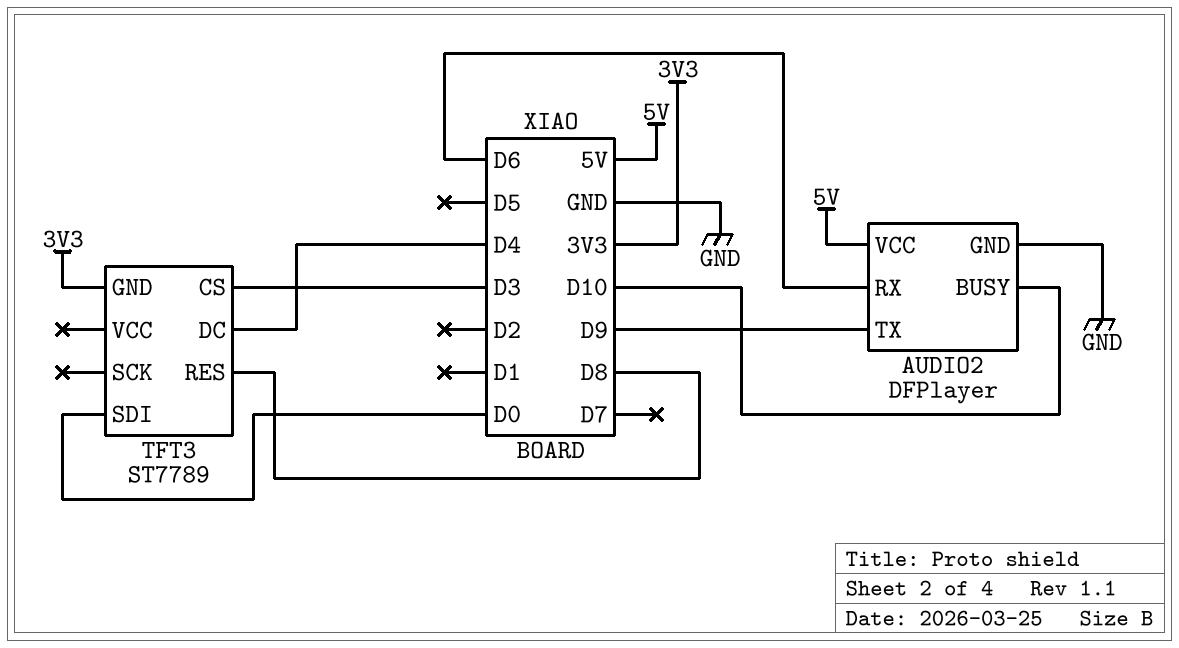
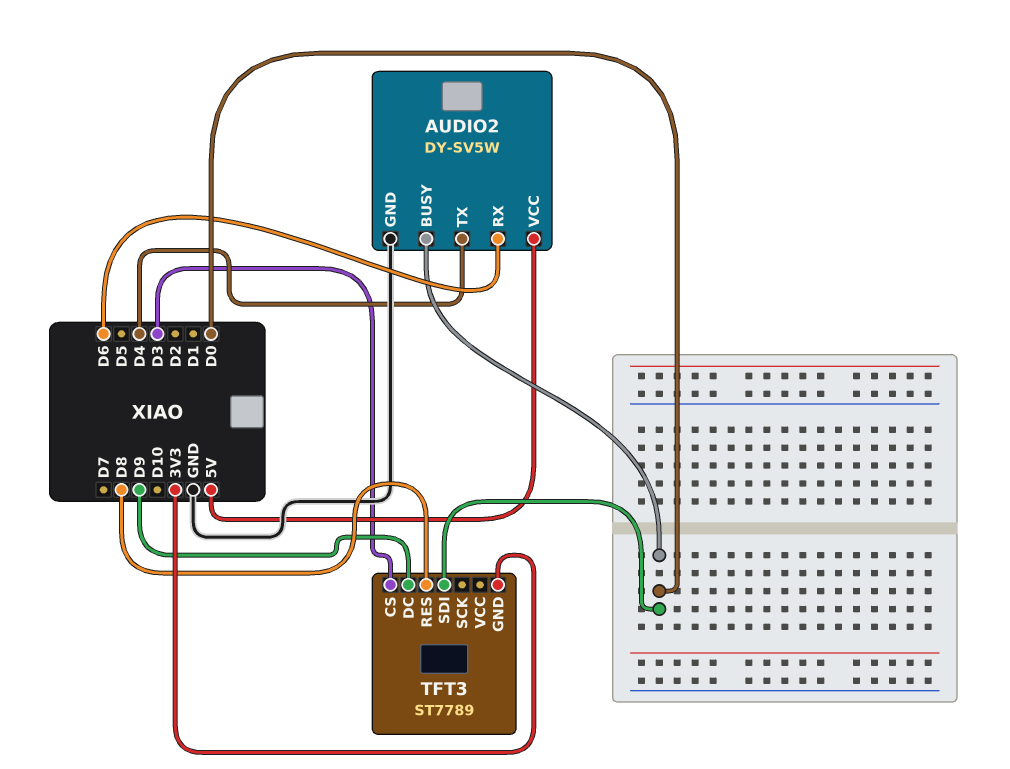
AUDIO2: DFPlayer -> DY-SV5W
AUDIO2 pin BUSY: D10 -> D0
AUDIO2 pin TX: D9 -> D4
TFT3 pin DC: D4 -> D9

